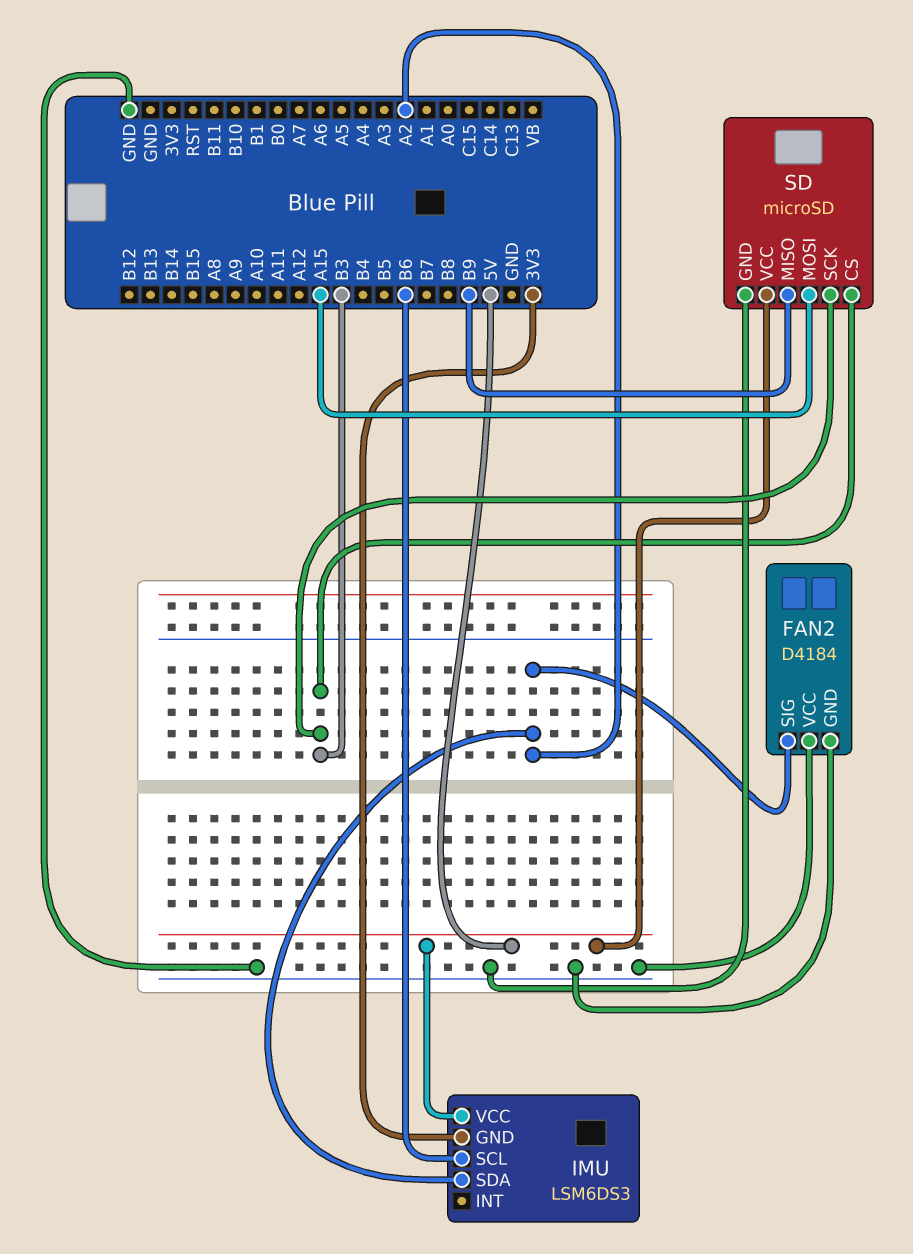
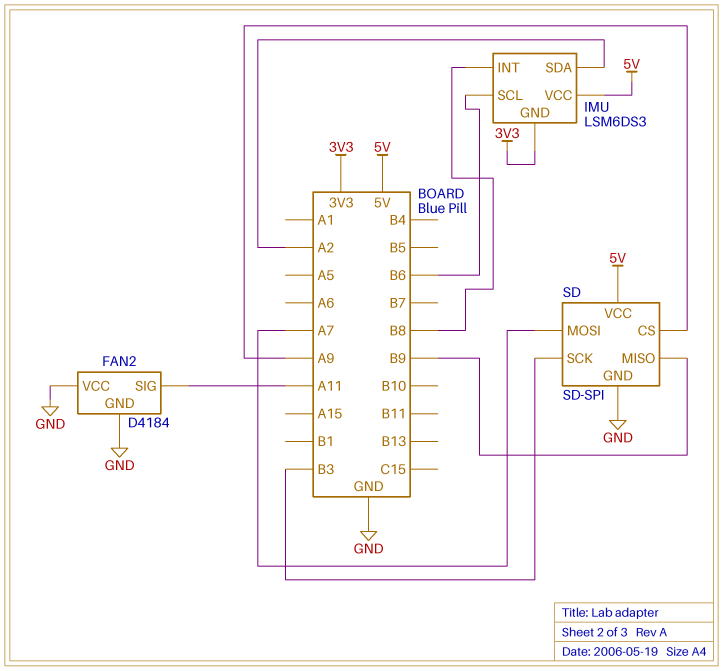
FAN2 pin SIG: A2 -> A11
IMU pin INT: none -> B8
SD: microSD -> SD-SPI
SD pin CS: B3 -> A9
SD pin MOSI: A15 -> A7

